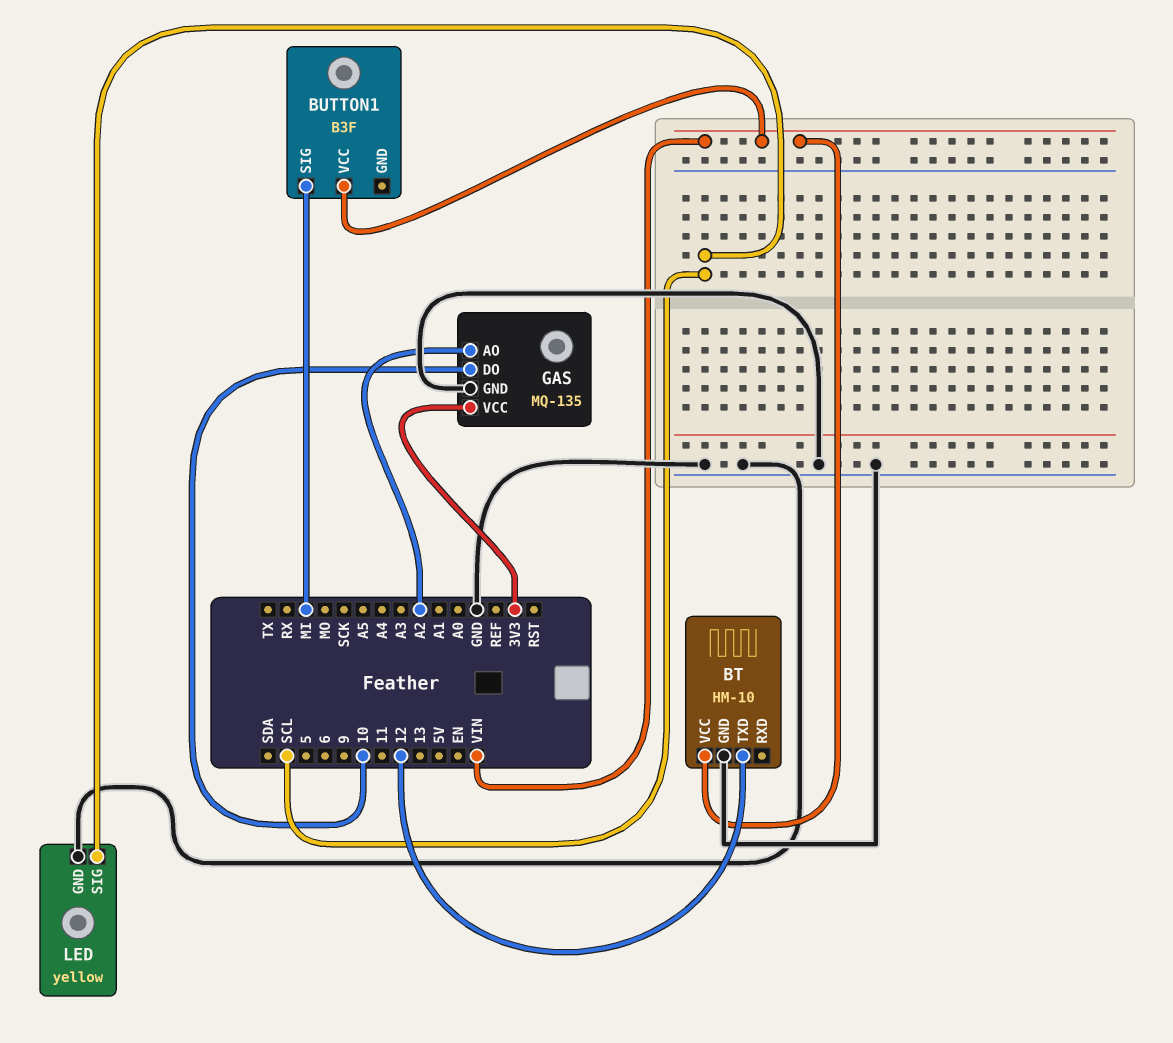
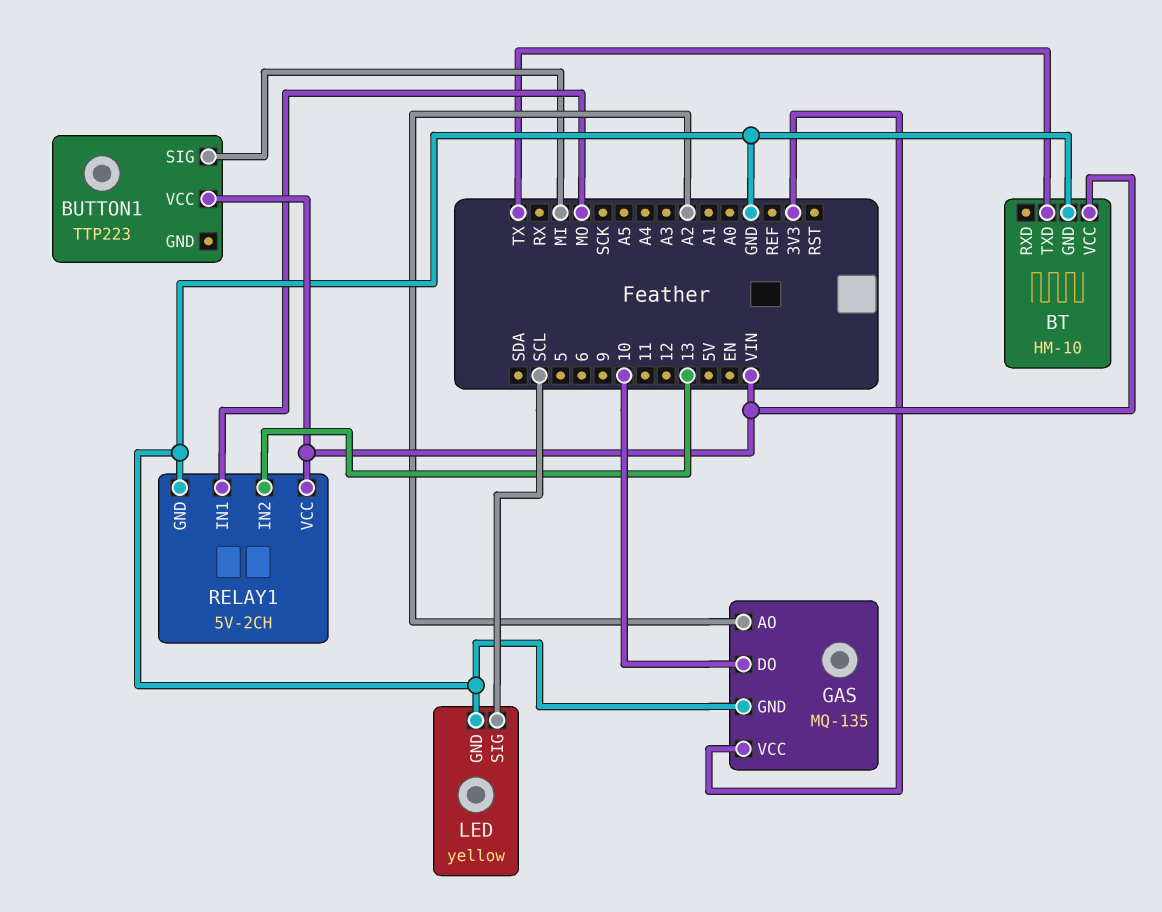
BT pin TXD: 12 -> TX
BUTTON1: B3F -> TTP223
RELAY1: none -> 5V-2CH
RELAY1 pin GND: none -> GND
RELAY1 pin IN1: none -> MO
RELAY1 pin IN2: none -> 13
RELAY1 pin VCC: none -> VIN

